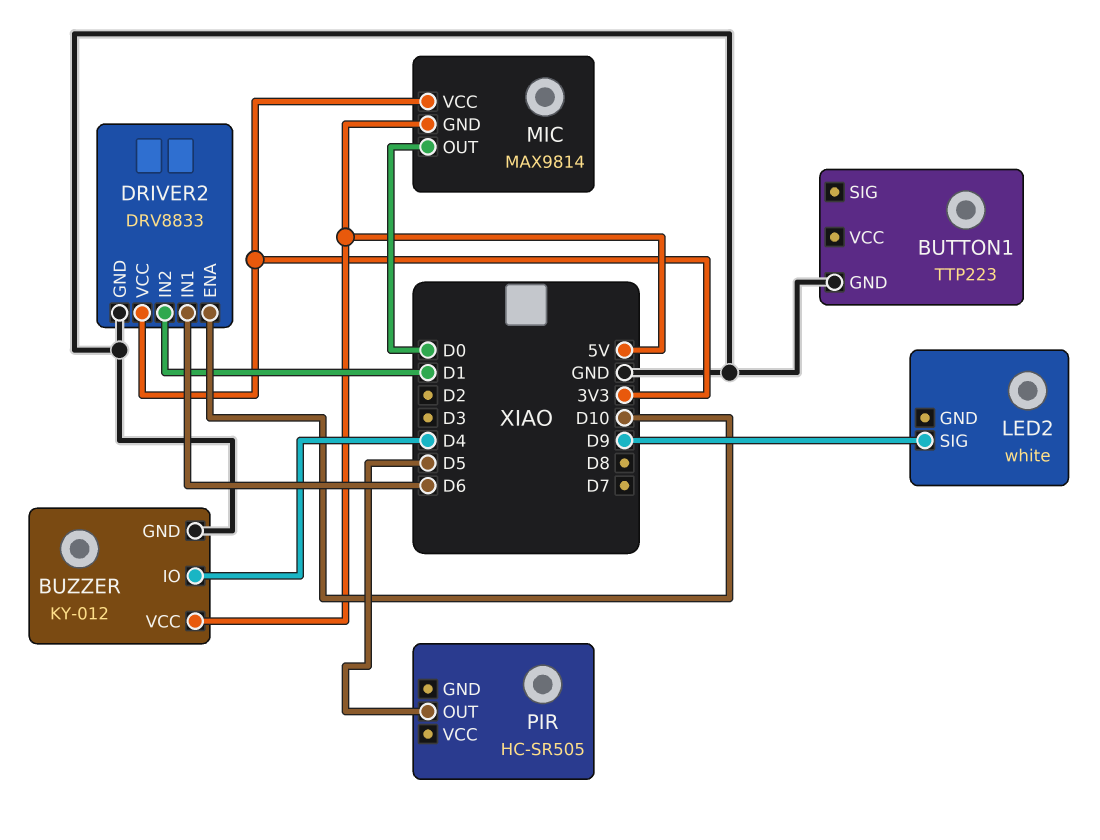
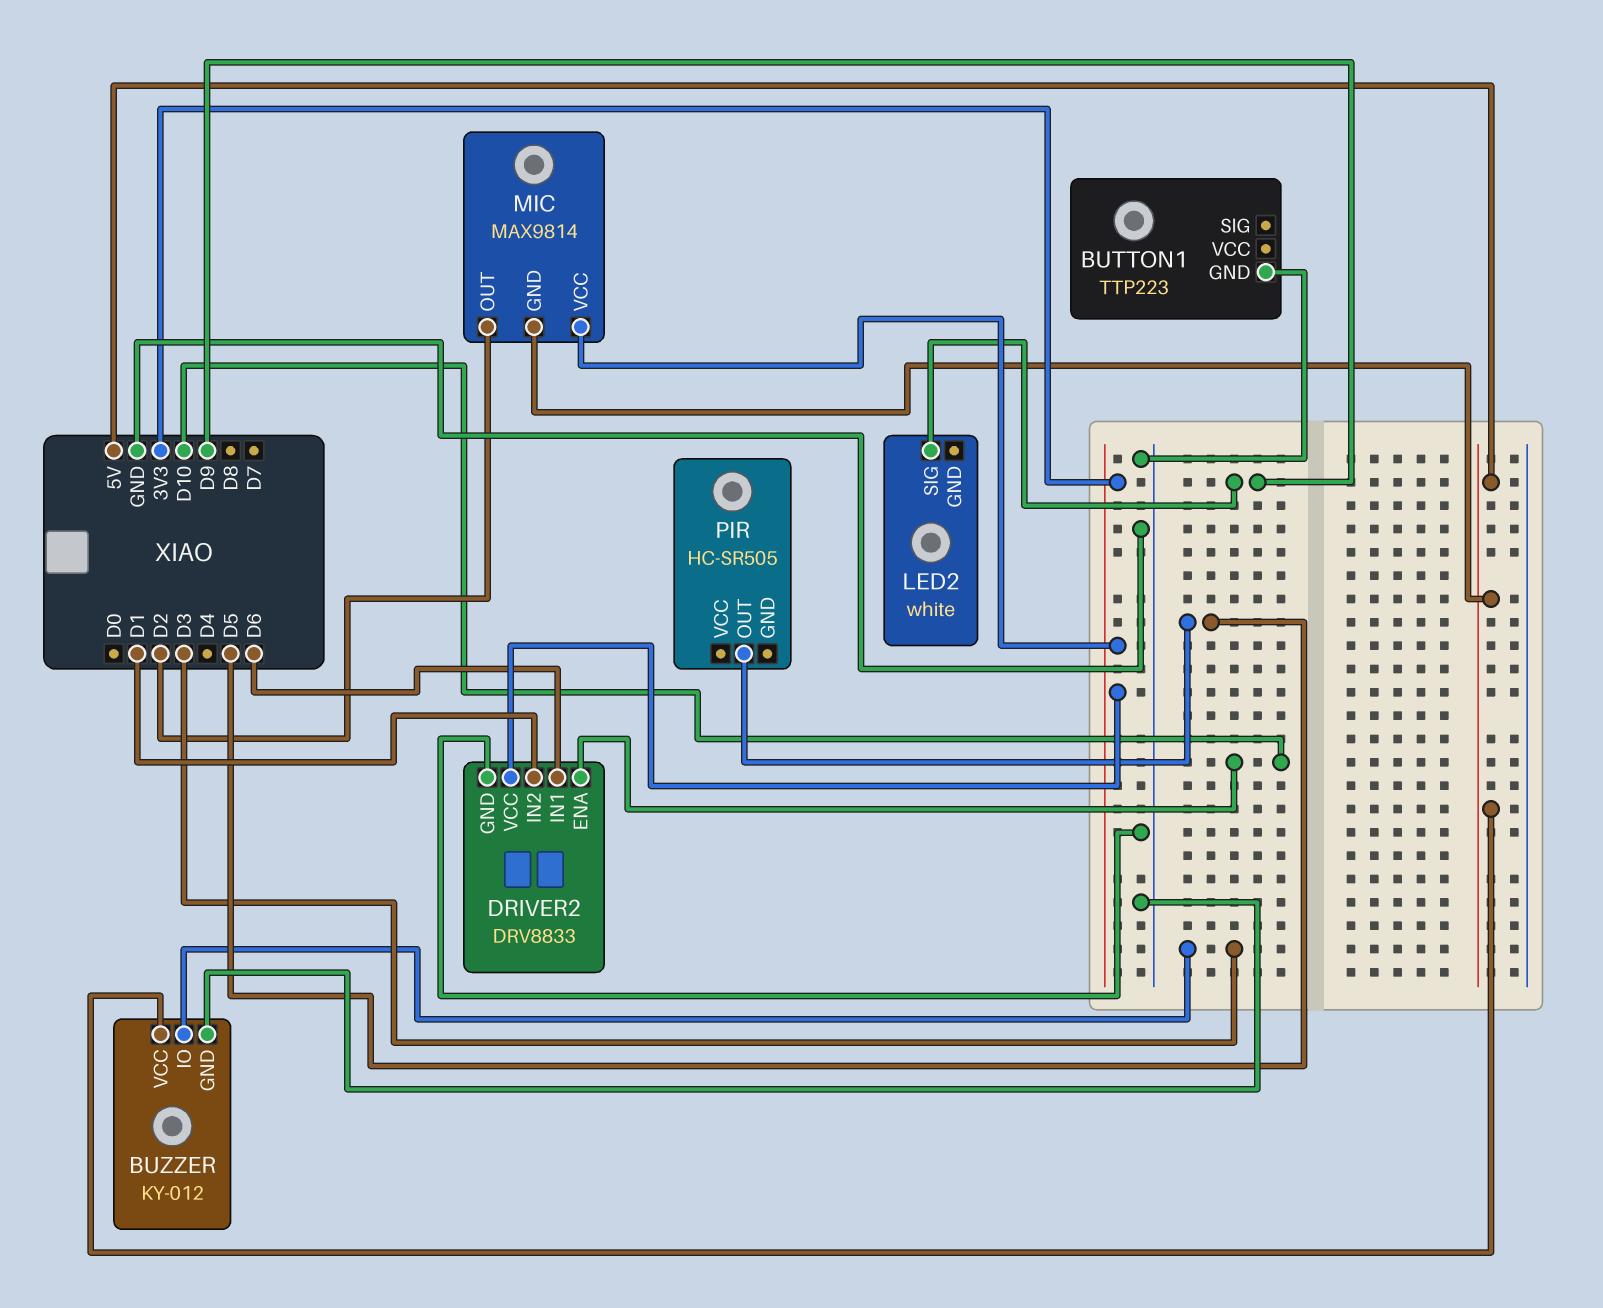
BUZZER pin IO: D4 -> D3
MIC pin OUT: D0 -> D2

